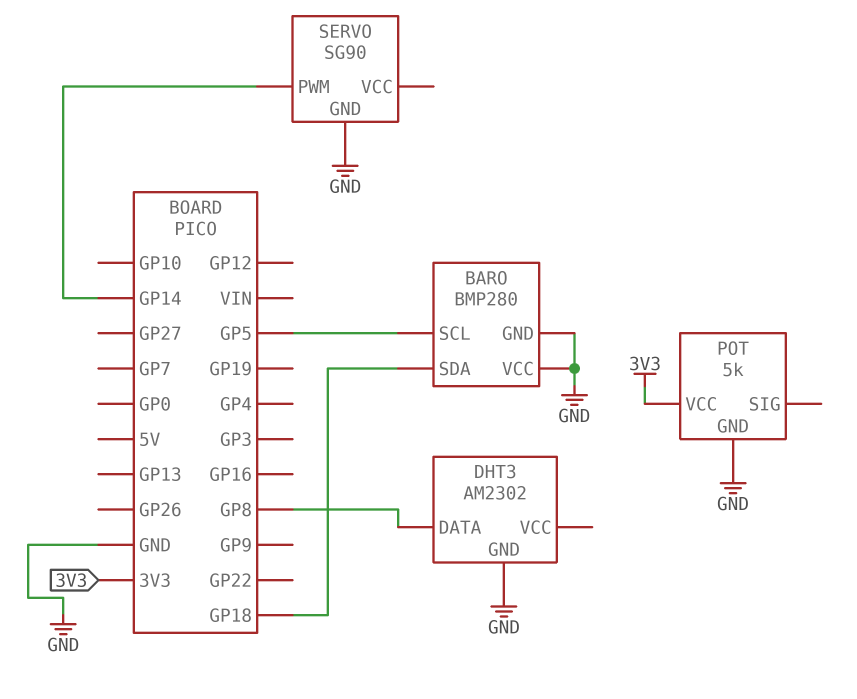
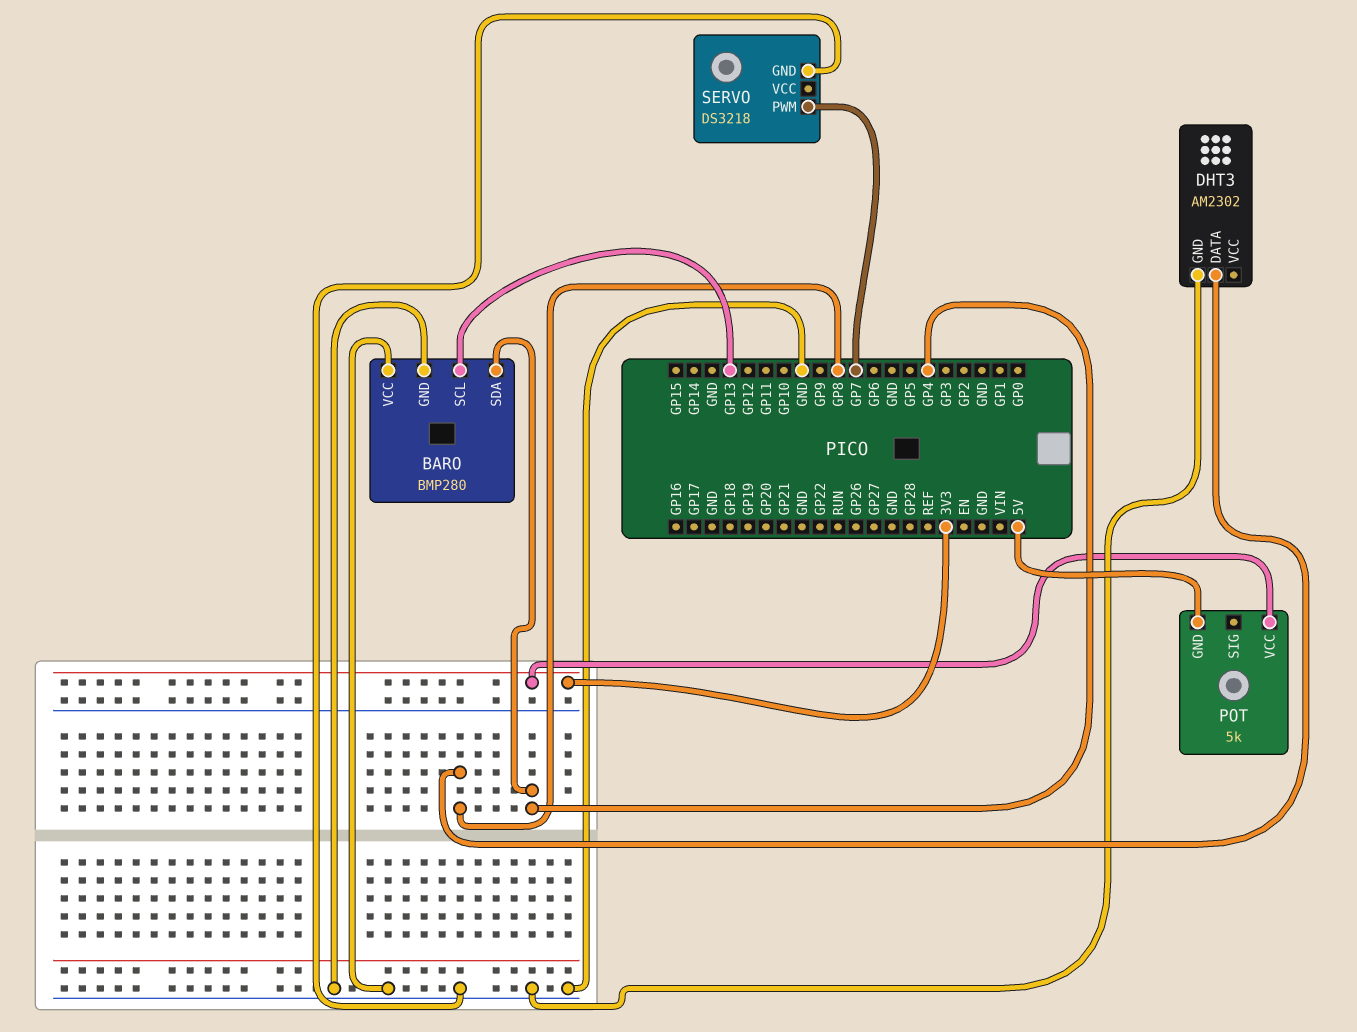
BARO pin SCL: GP5 -> GP13
BARO pin SDA: GP18 -> GP4
POT pin GND: GND -> 5V
SERVO: SG90 -> DS3218
SERVO pin PWM: GP14 -> GP7

